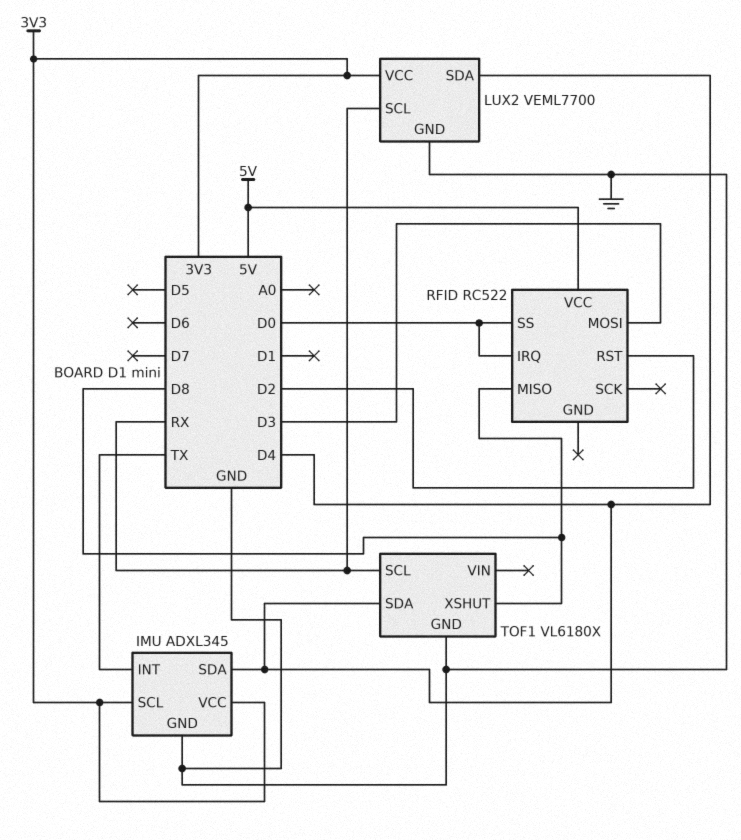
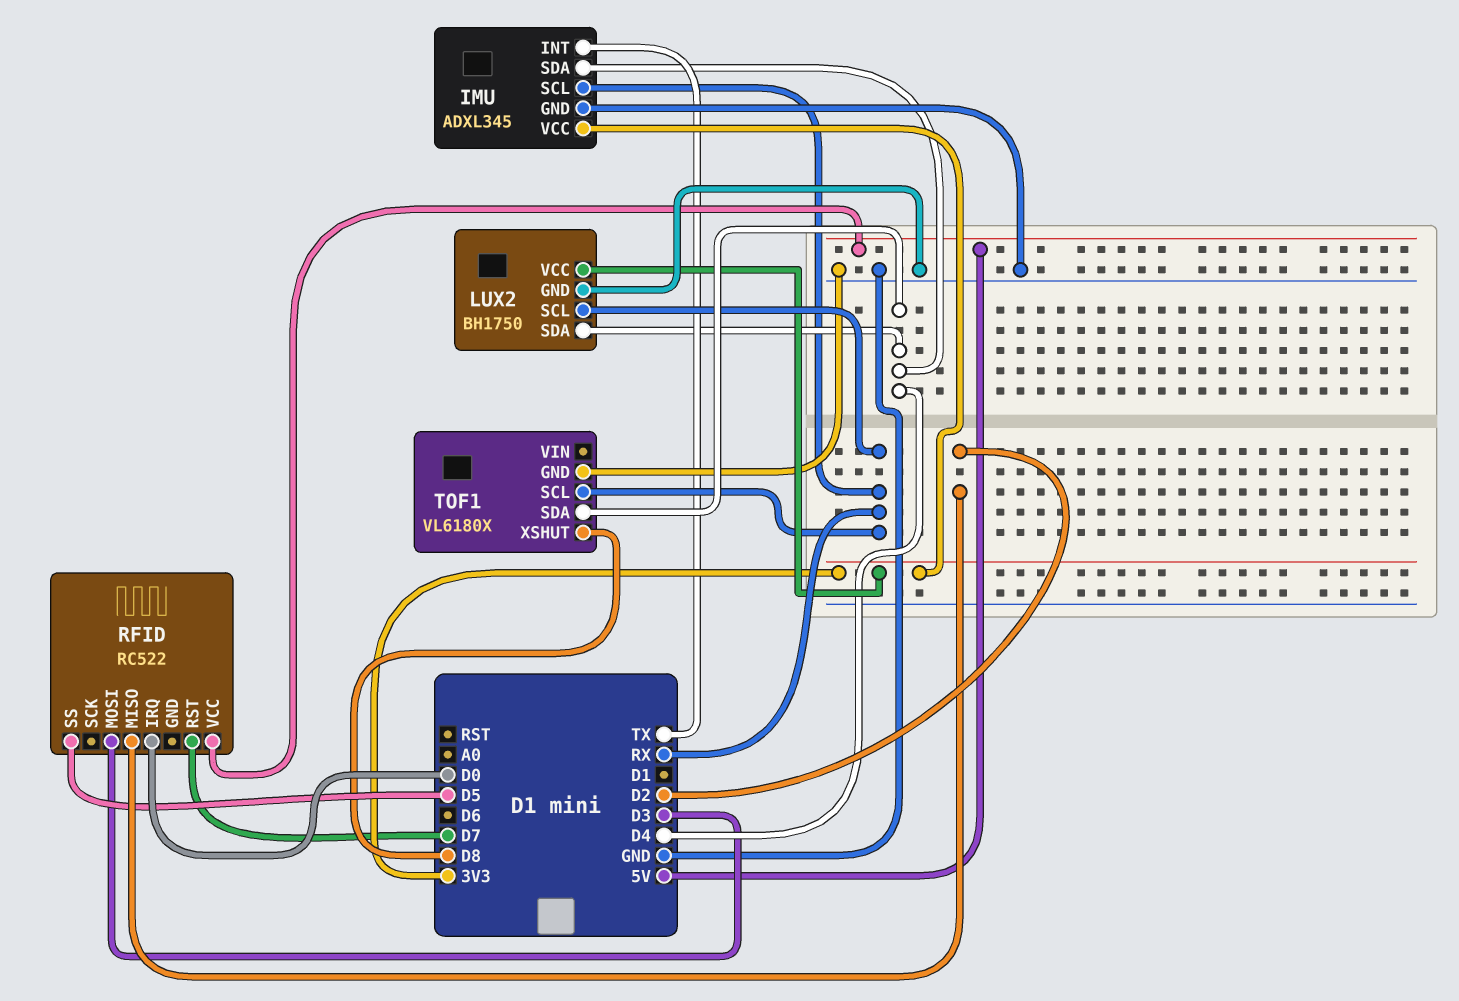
IMU pin SCL: 3V3 -> RX
LUX2: VEML7700 -> BH1750
RFID pin MISO: D8 -> D2
RFID pin RST: D2 -> D7
RFID pin SS: D0 -> D5

